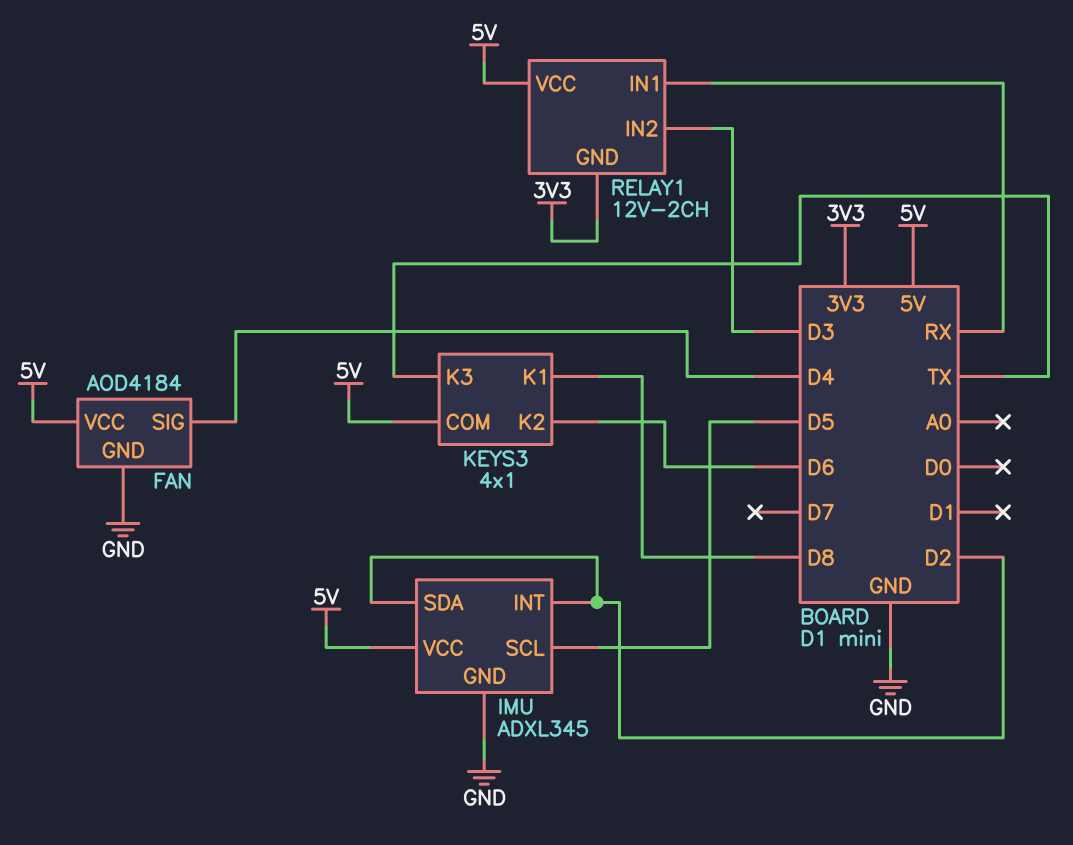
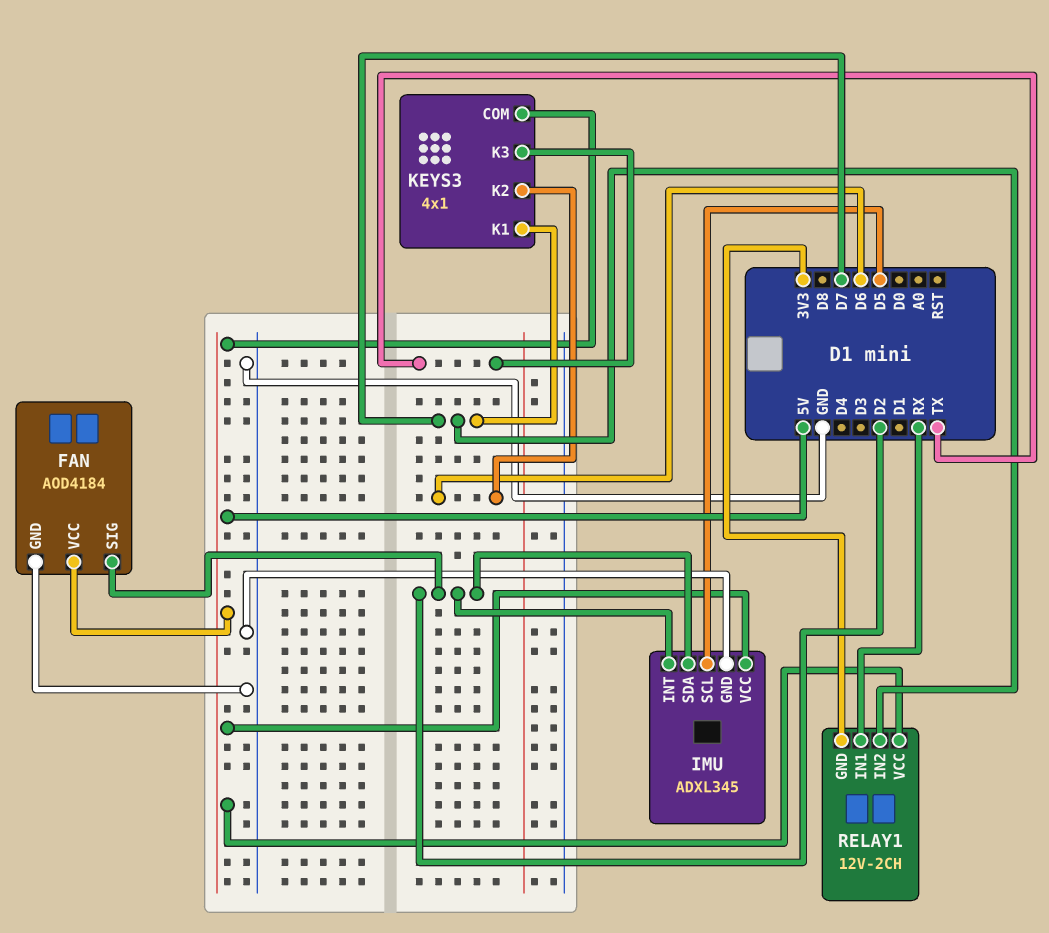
FAN pin SIG: D4 -> D2
KEYS3 pin K1: D8 -> D7
RELAY1 pin IN2: D3 -> D7

